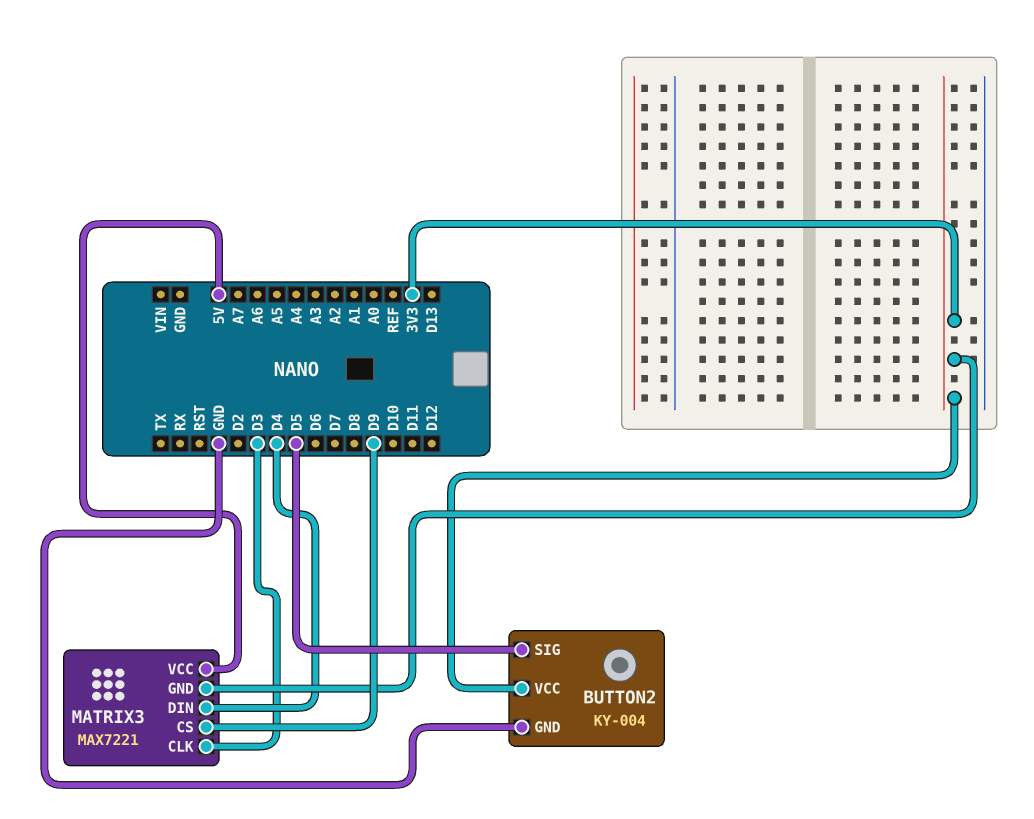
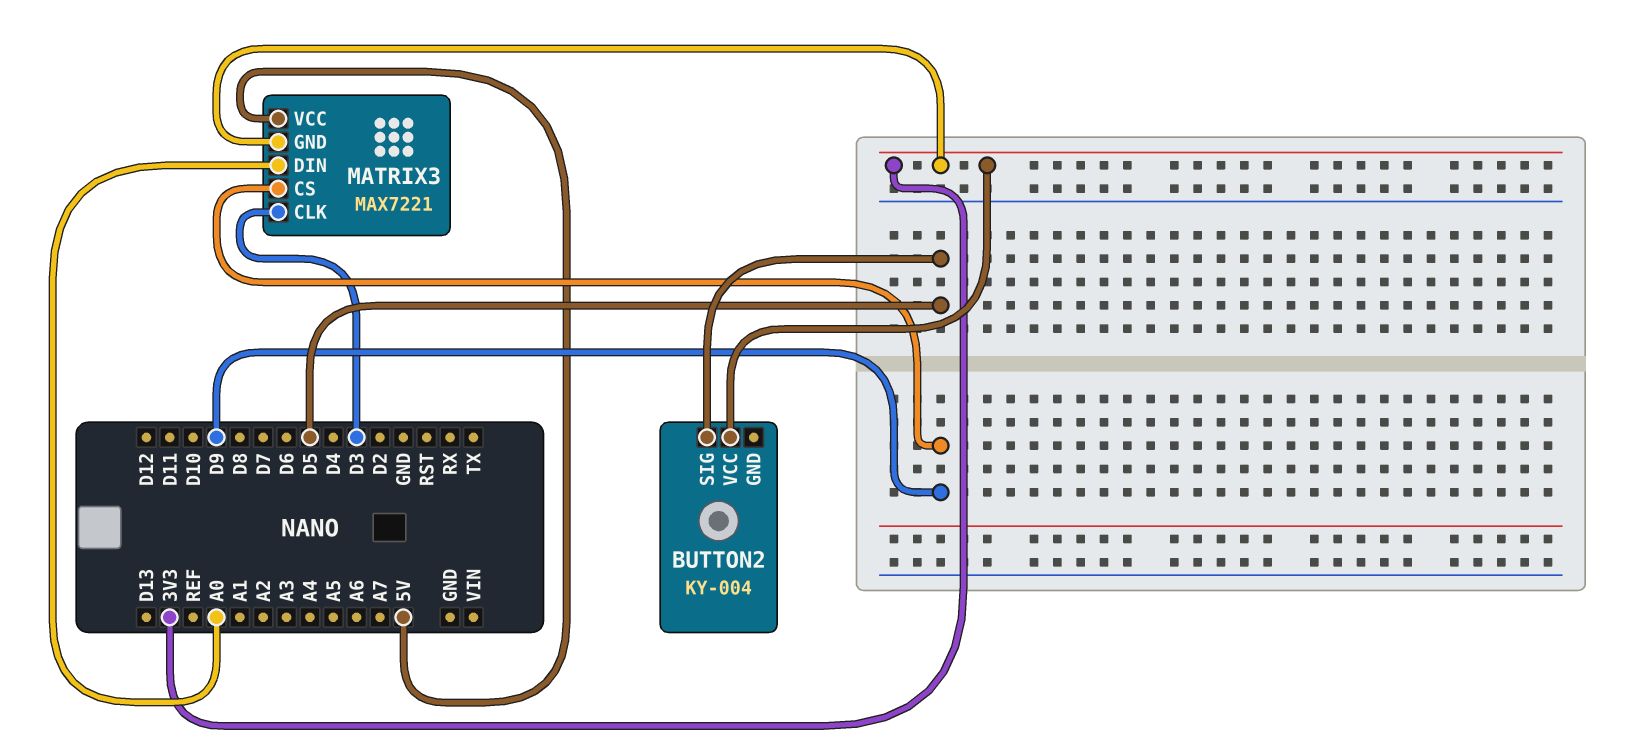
BUTTON2 pin GND: GND -> none
MATRIX3 pin DIN: D4 -> A0

